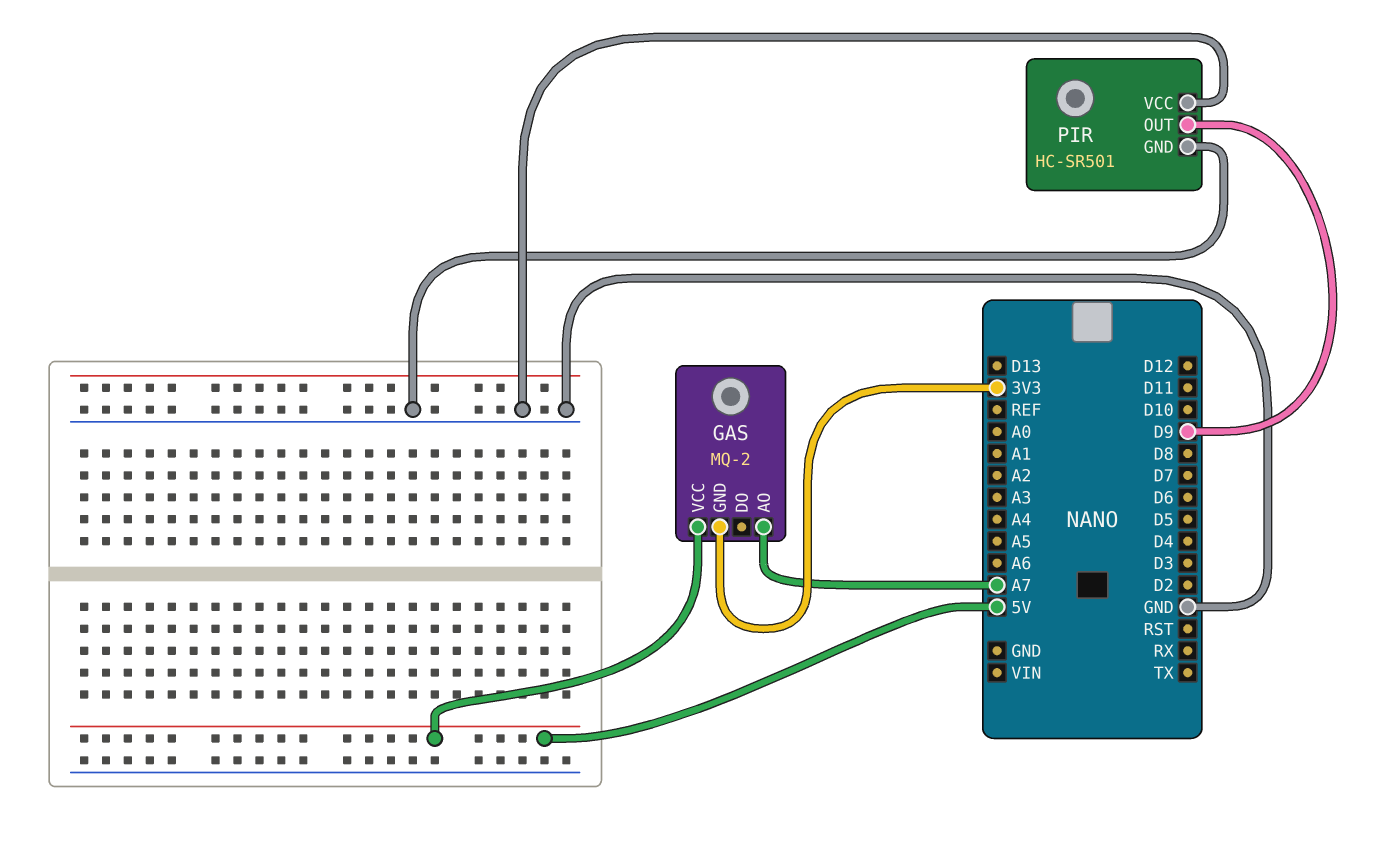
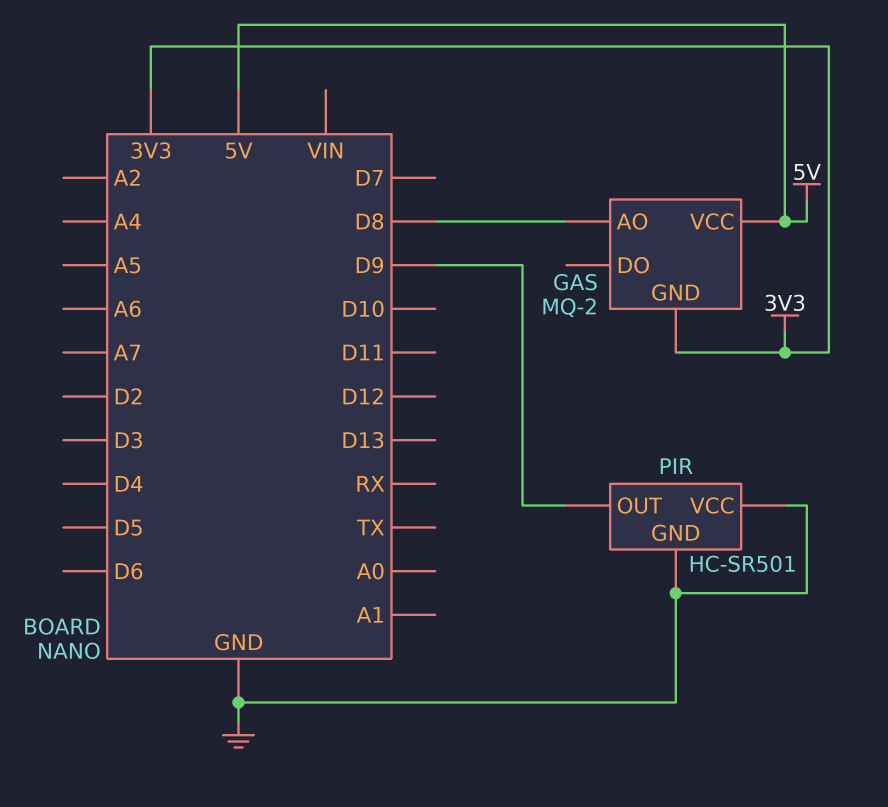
GAS pin AO: A7 -> D8

